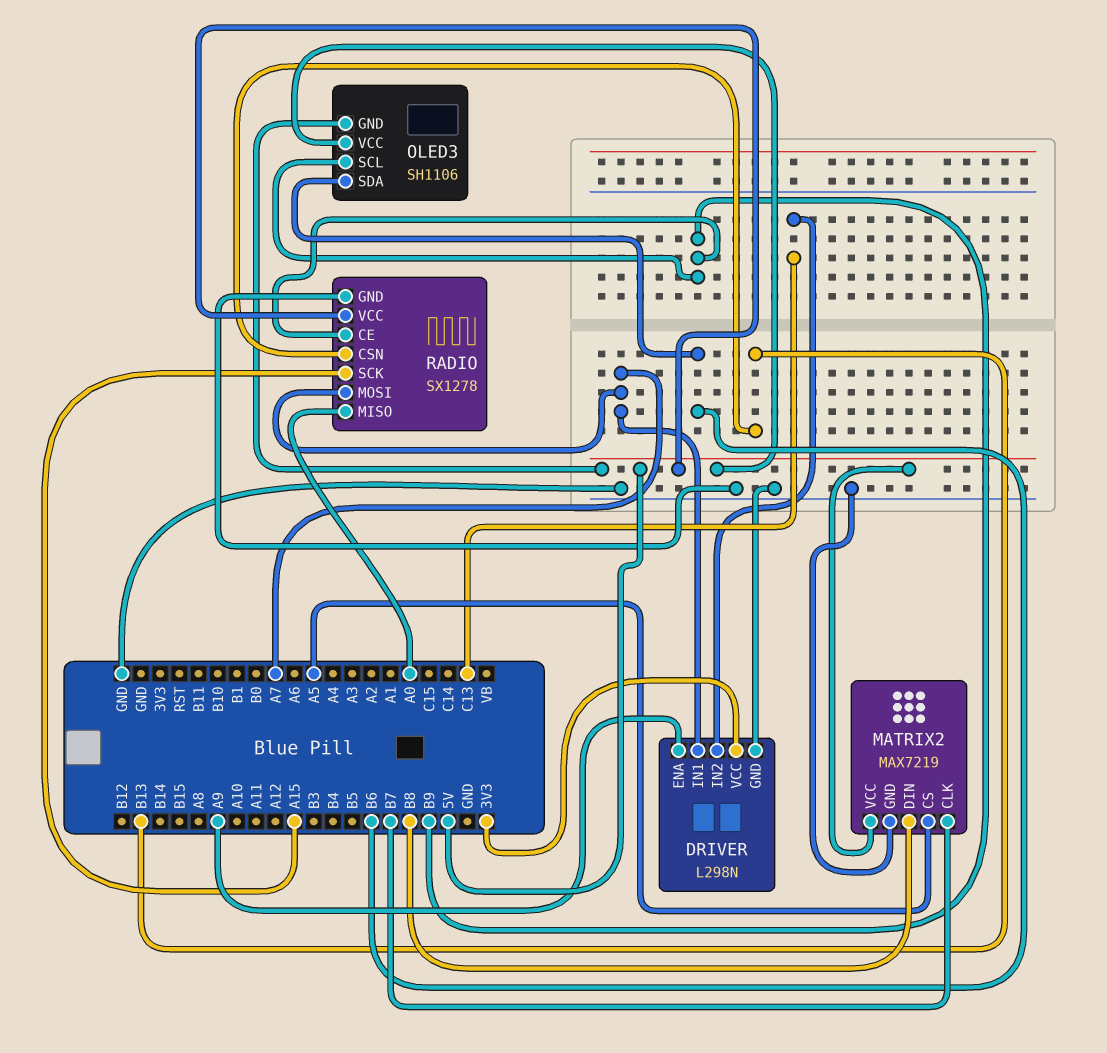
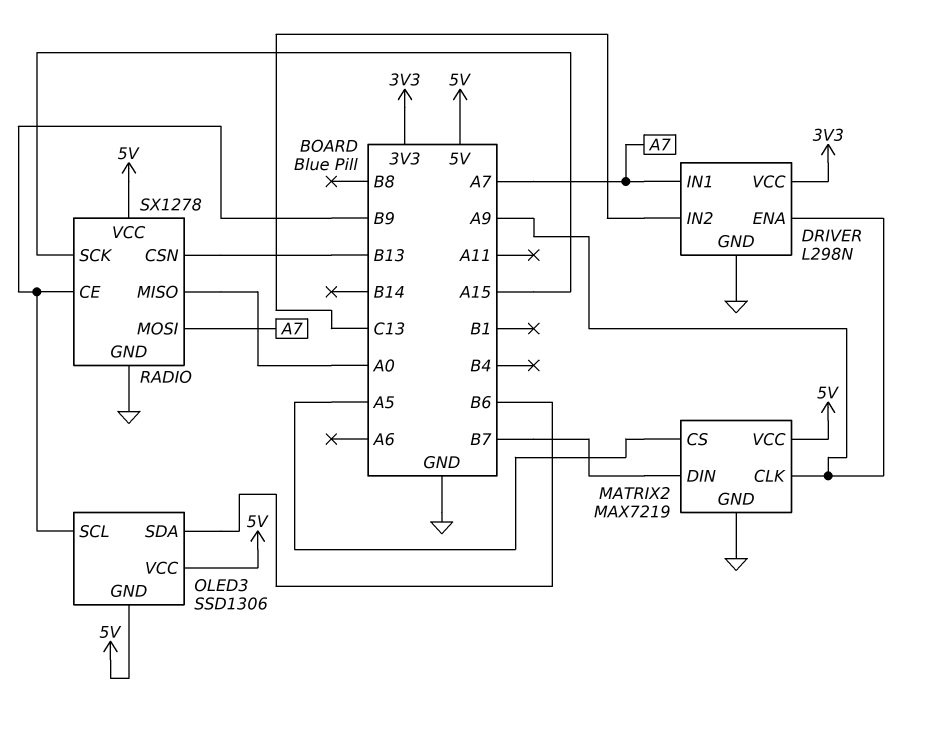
MATRIX2 pin CLK: B7 -> A9
MATRIX2 pin DIN: B8 -> B7
OLED3: SH1106 -> SSD1306

